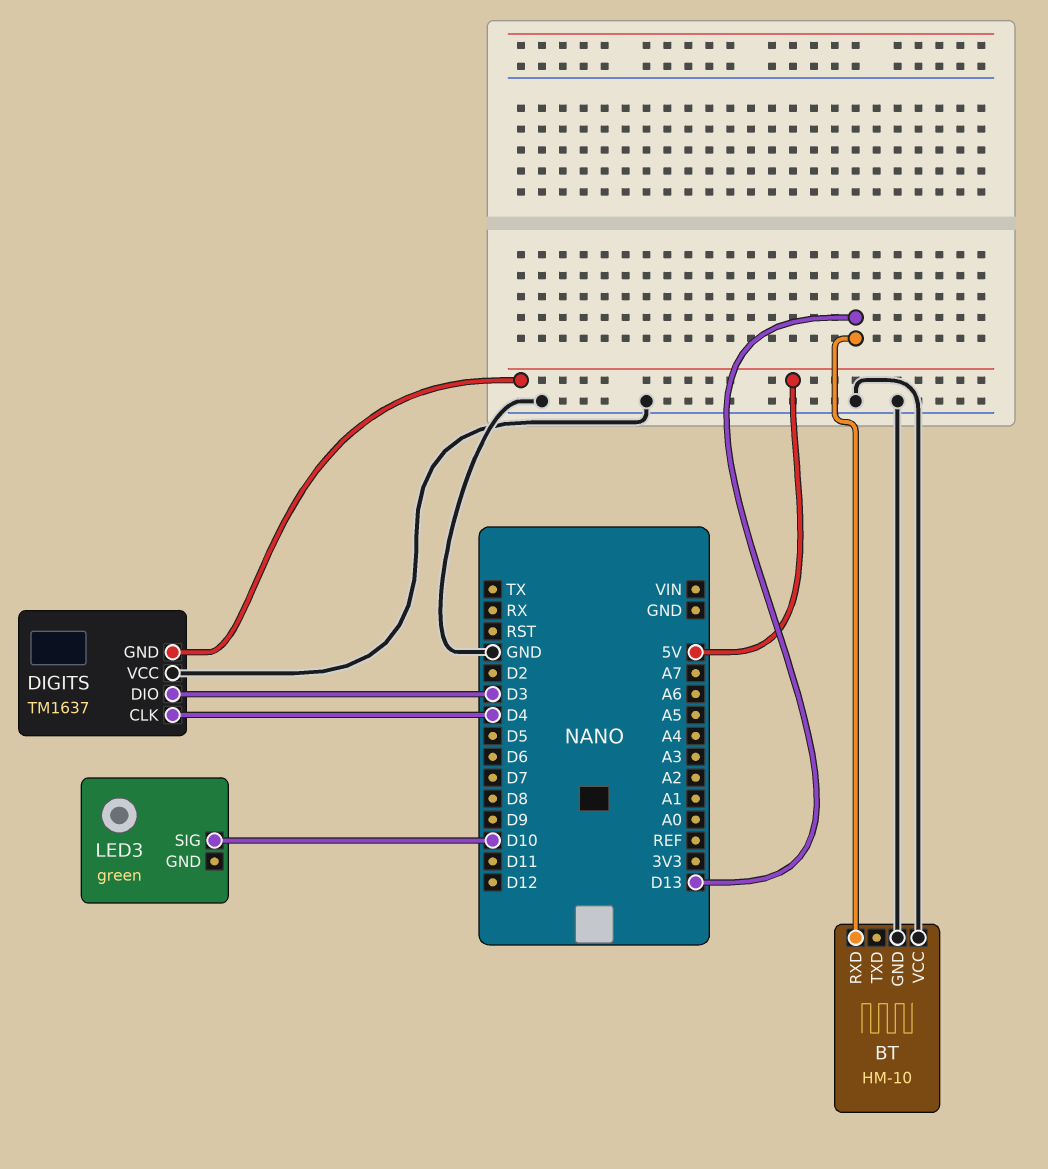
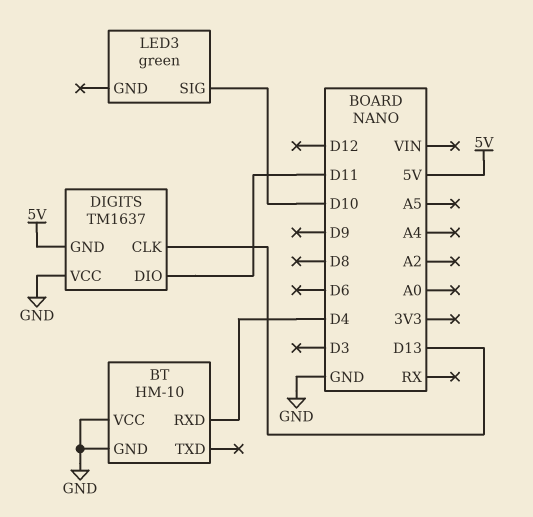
BT pin RXD: D13 -> D4
DIGITS pin CLK: D4 -> D13
DIGITS pin DIO: D3 -> D11

